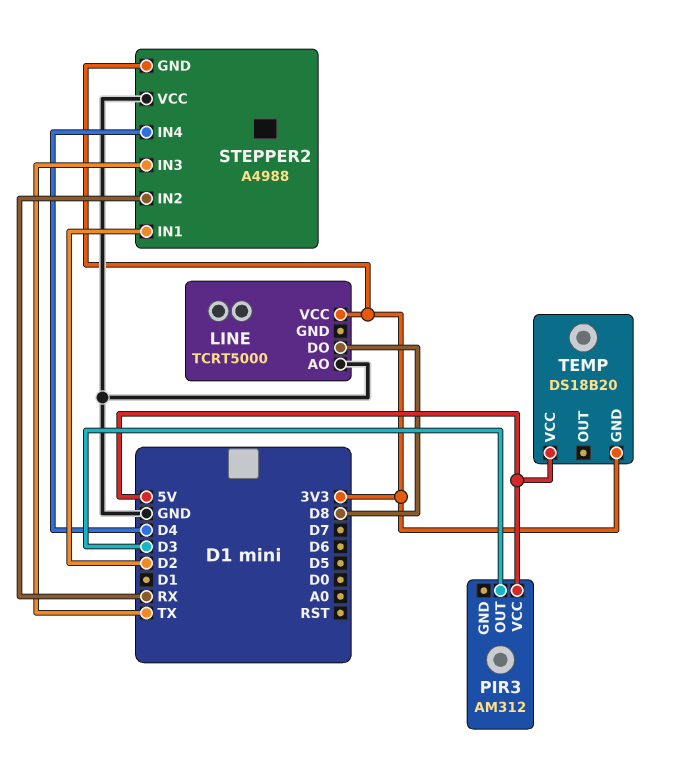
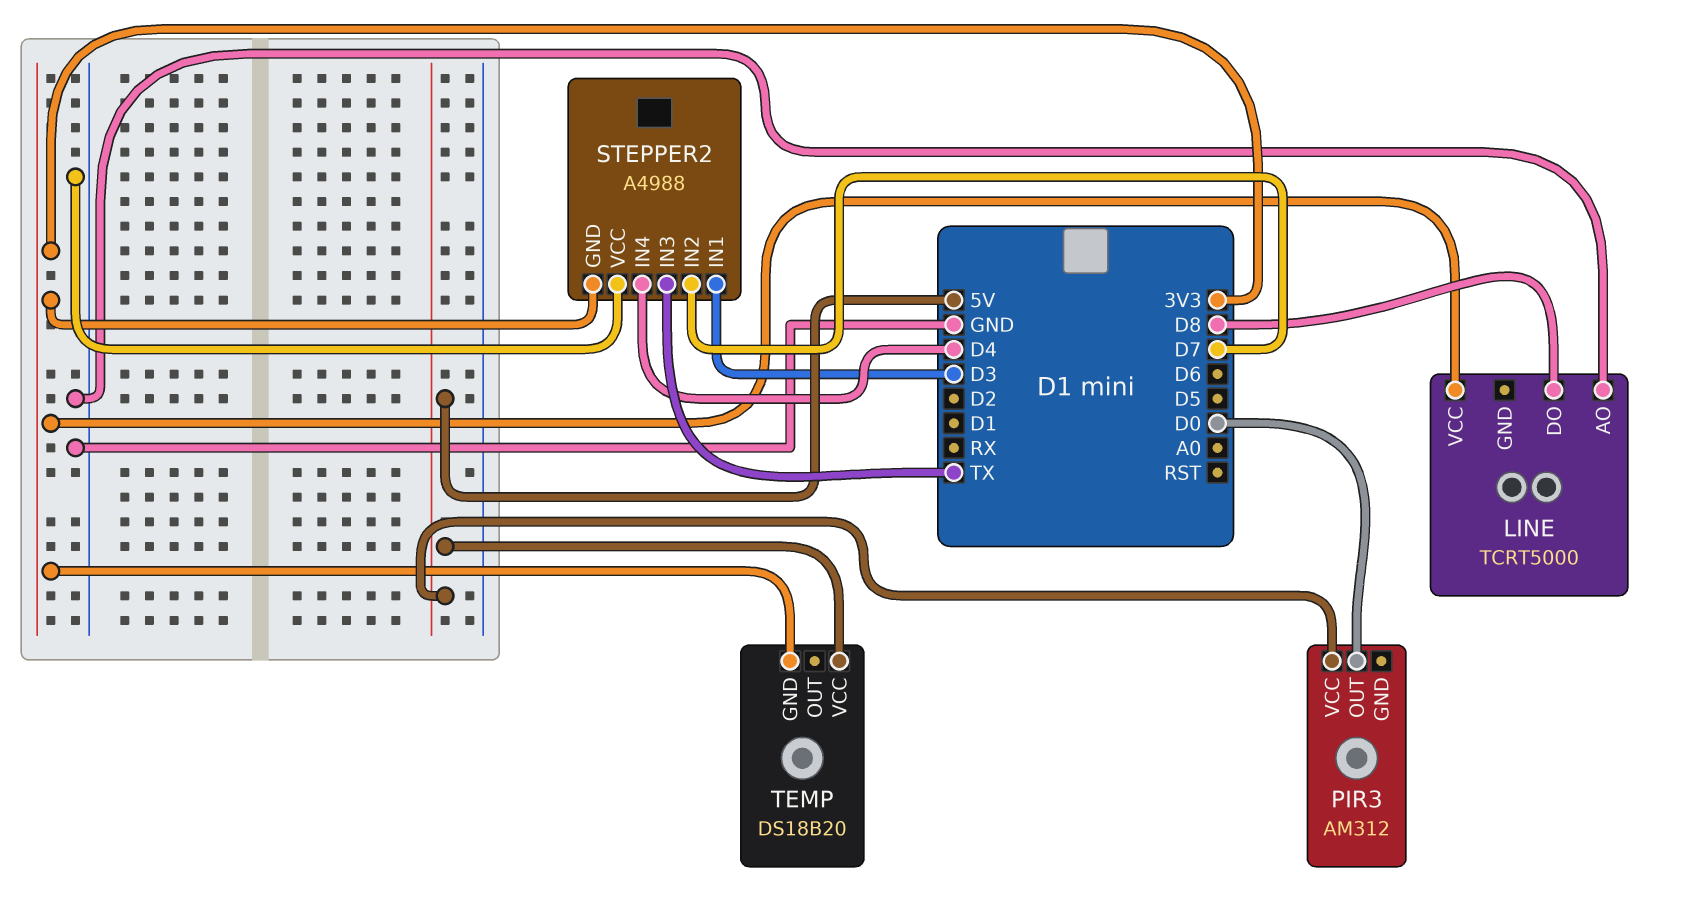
PIR3 pin OUT: D3 -> D0
STEPPER2 pin IN1: D2 -> D3
STEPPER2 pin IN2: RX -> D7

